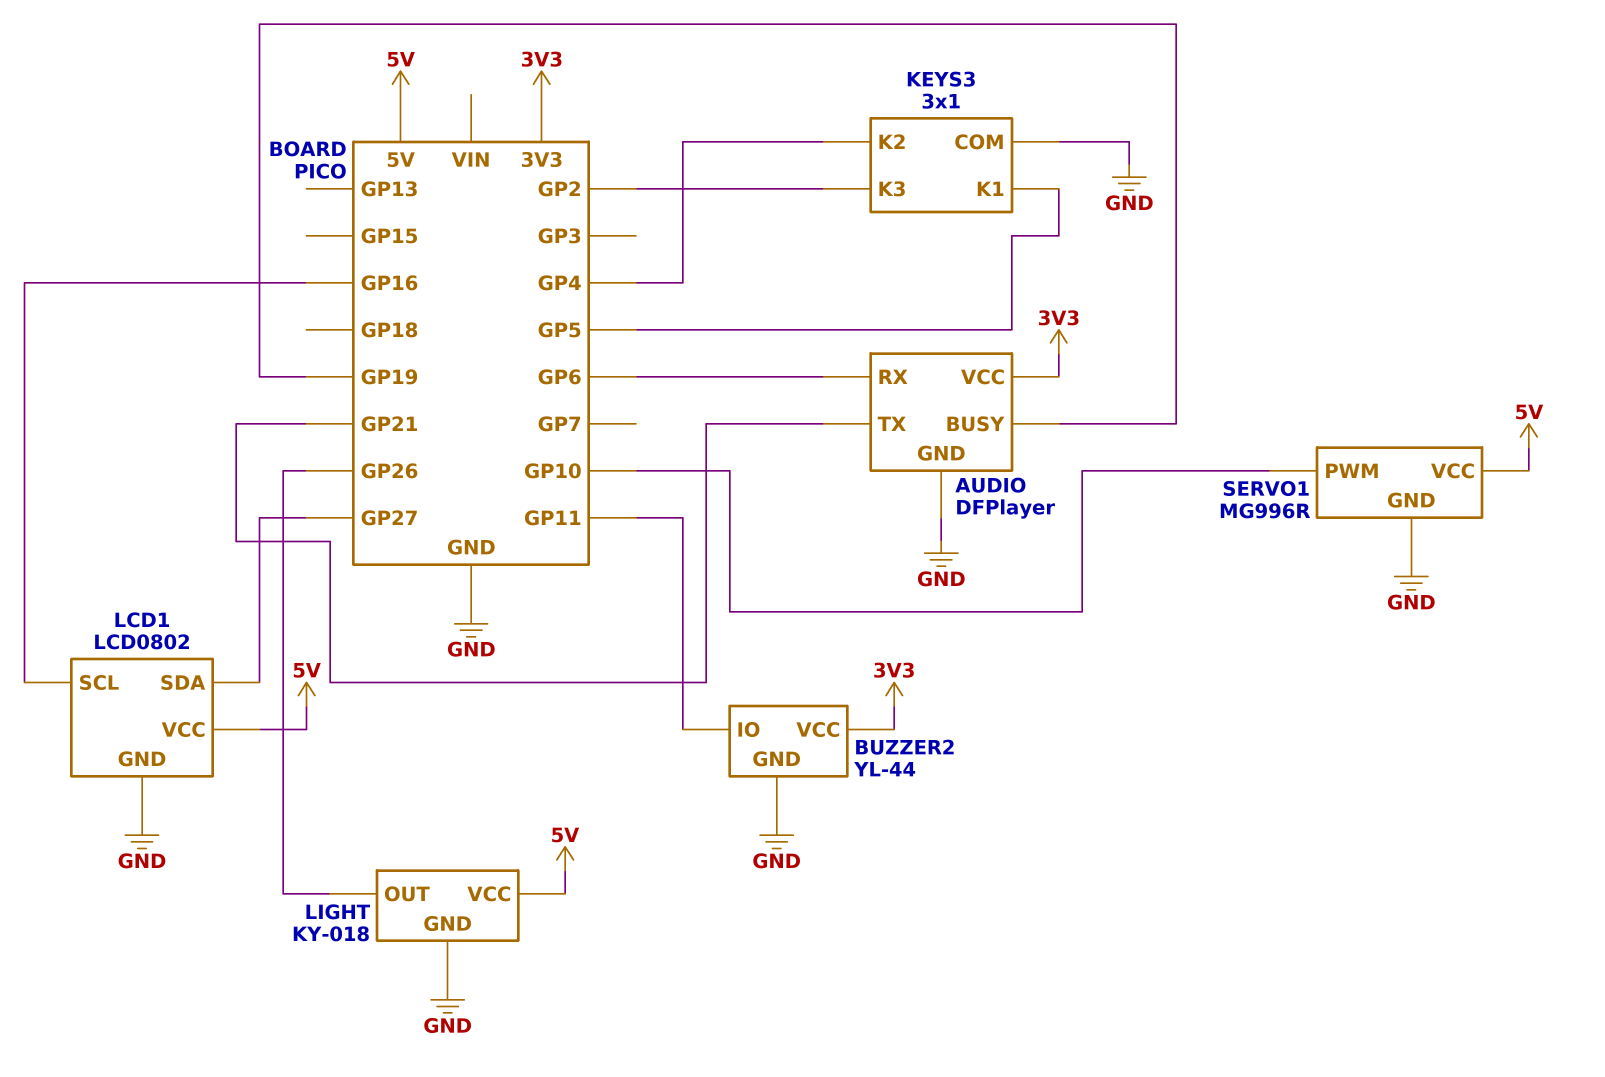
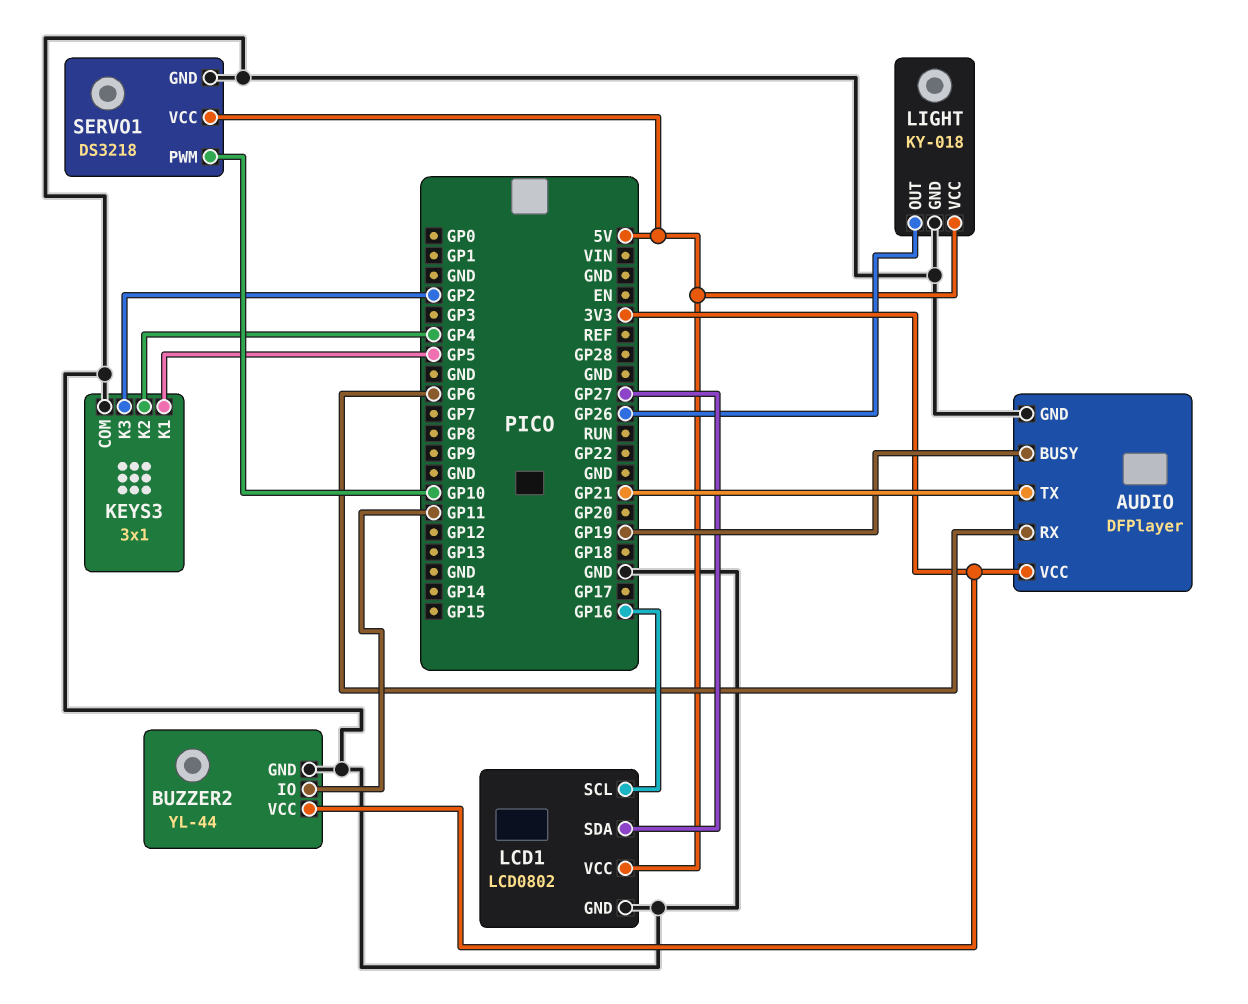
SERVO1: MG996R -> DS3218

